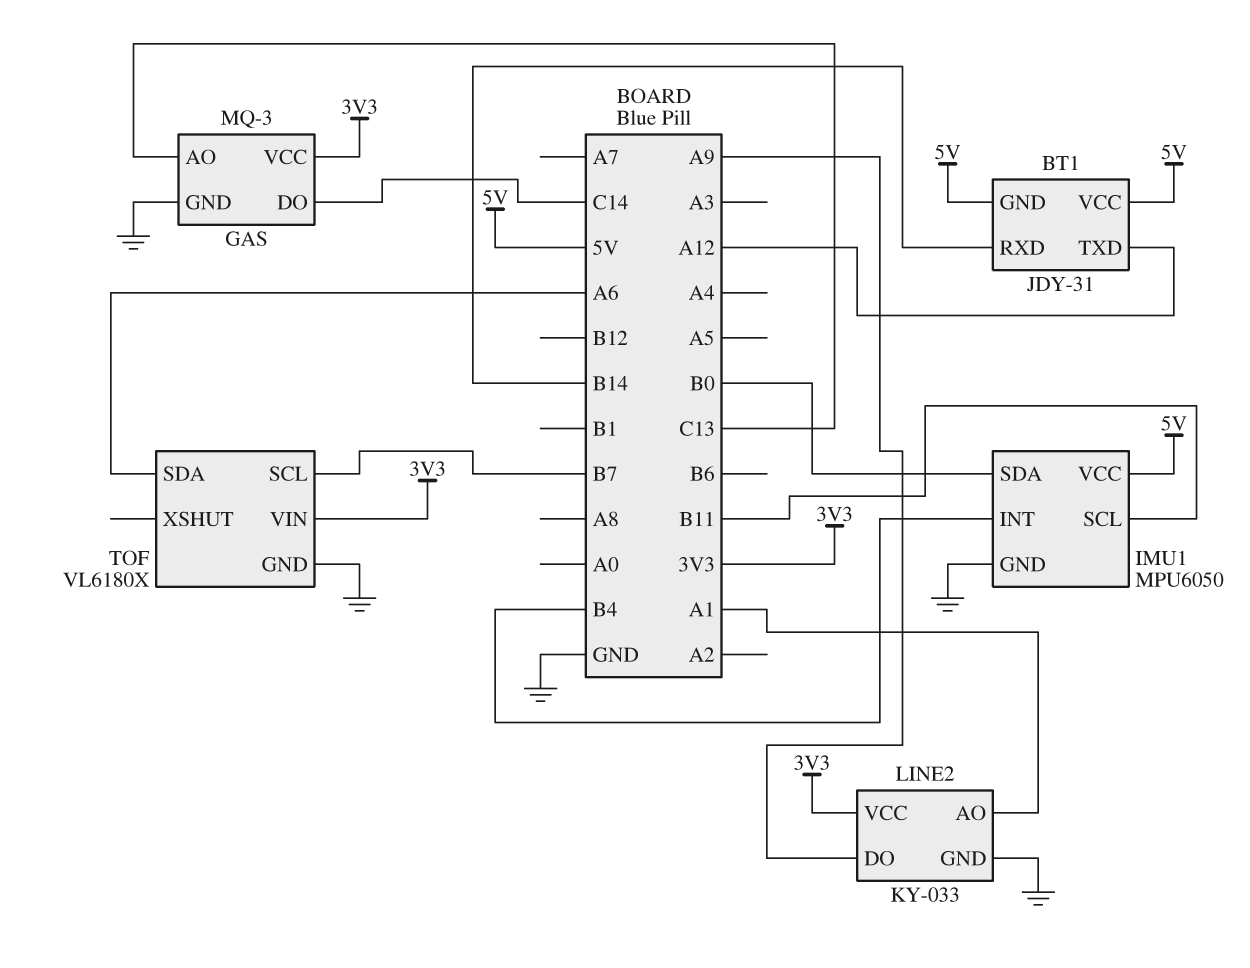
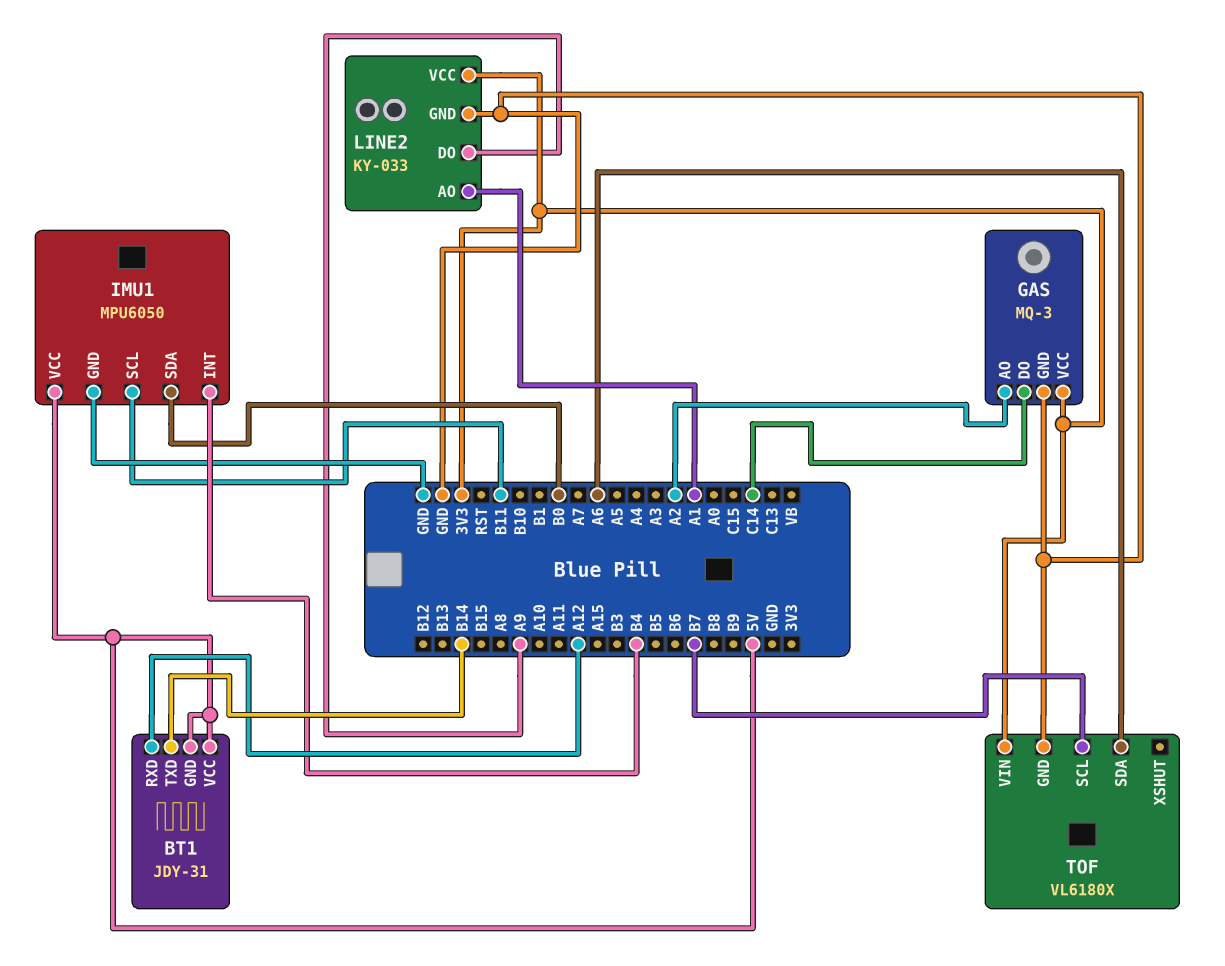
BT1 pin RXD: B14 -> A12
BT1 pin TXD: A12 -> B14
GAS pin AO: C13 -> A2

